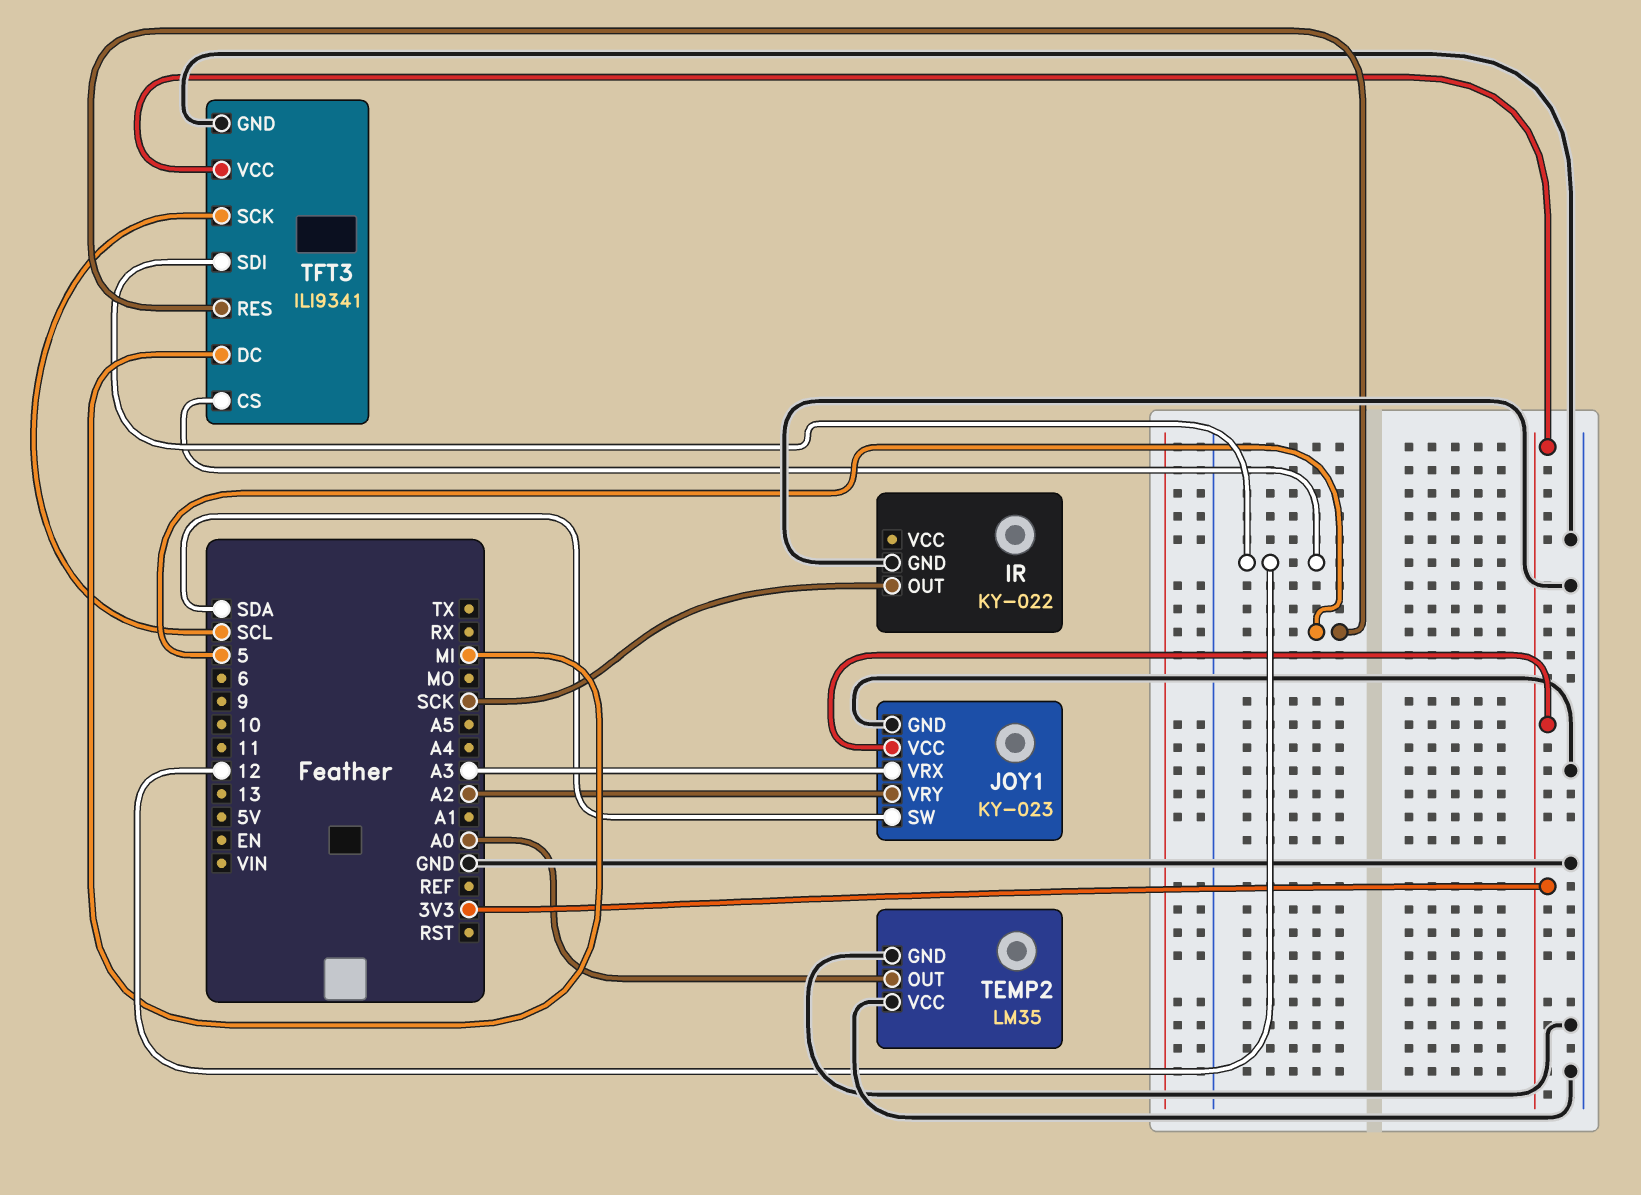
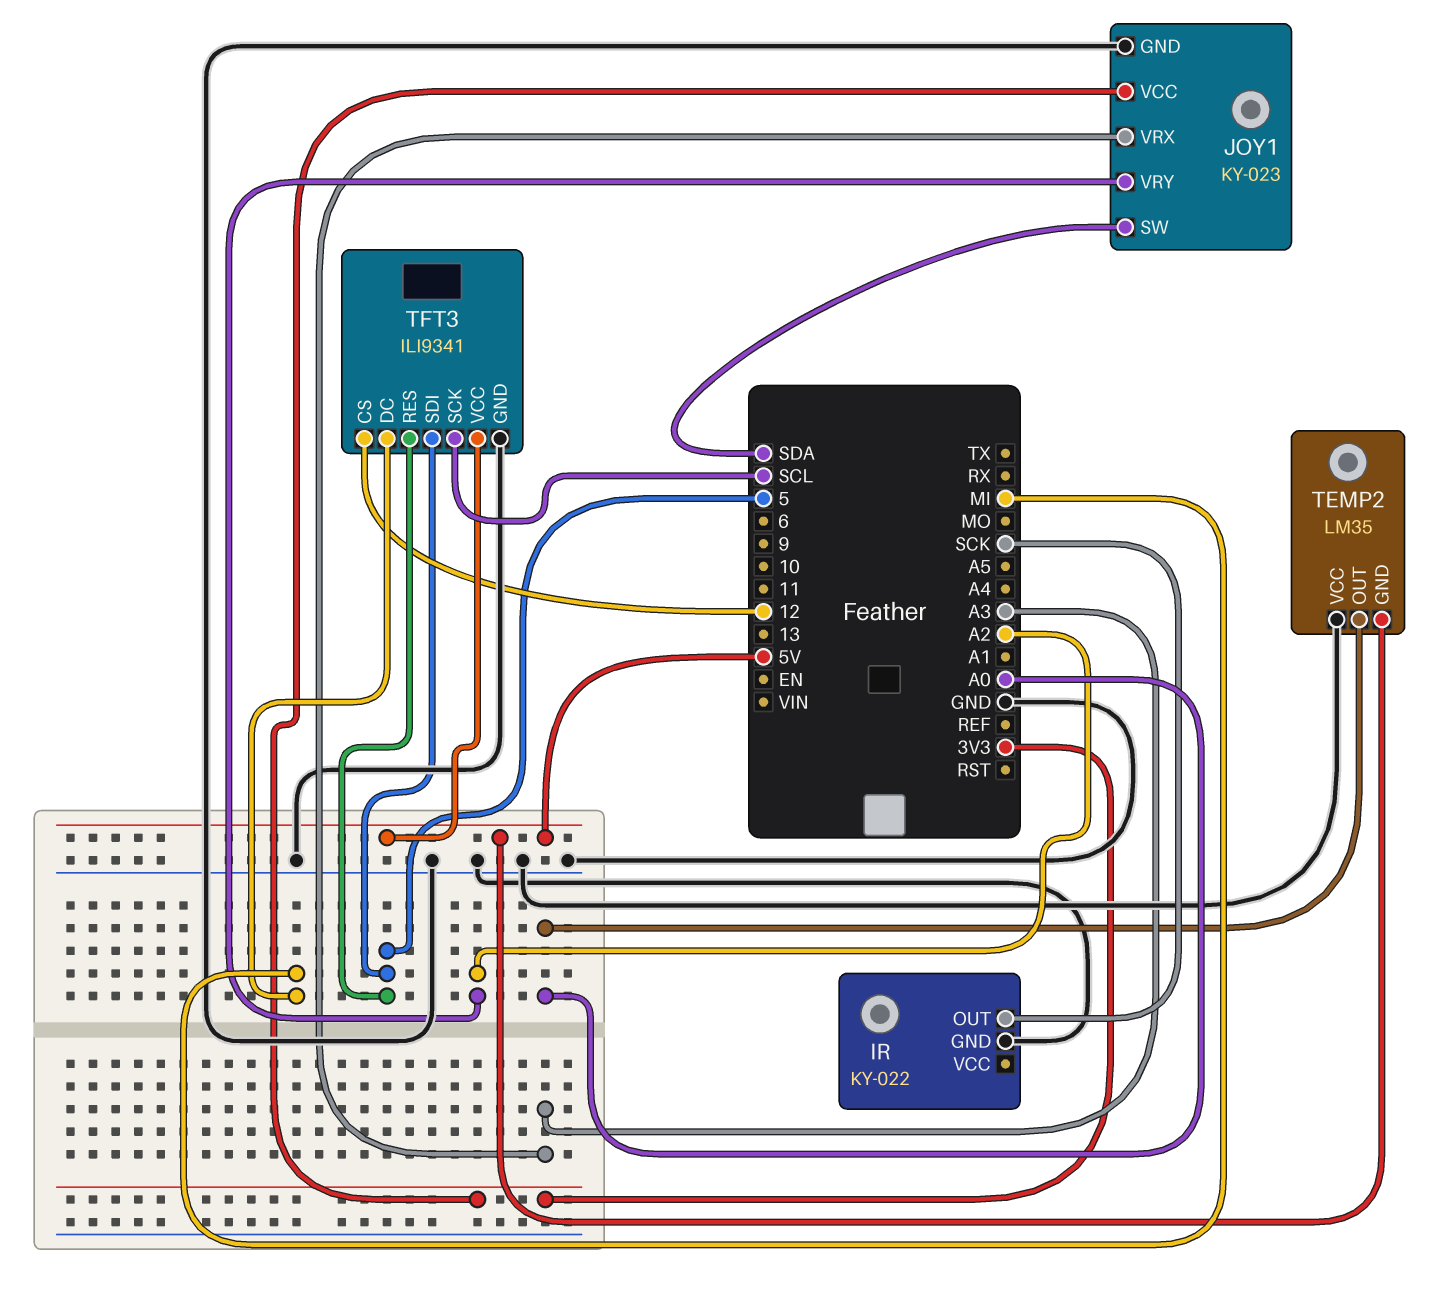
TEMP2 pin GND: GND -> 5V
TFT3 pin SDI: 12 -> 5
TFT3 pin VCC: 3V3 -> 5V

